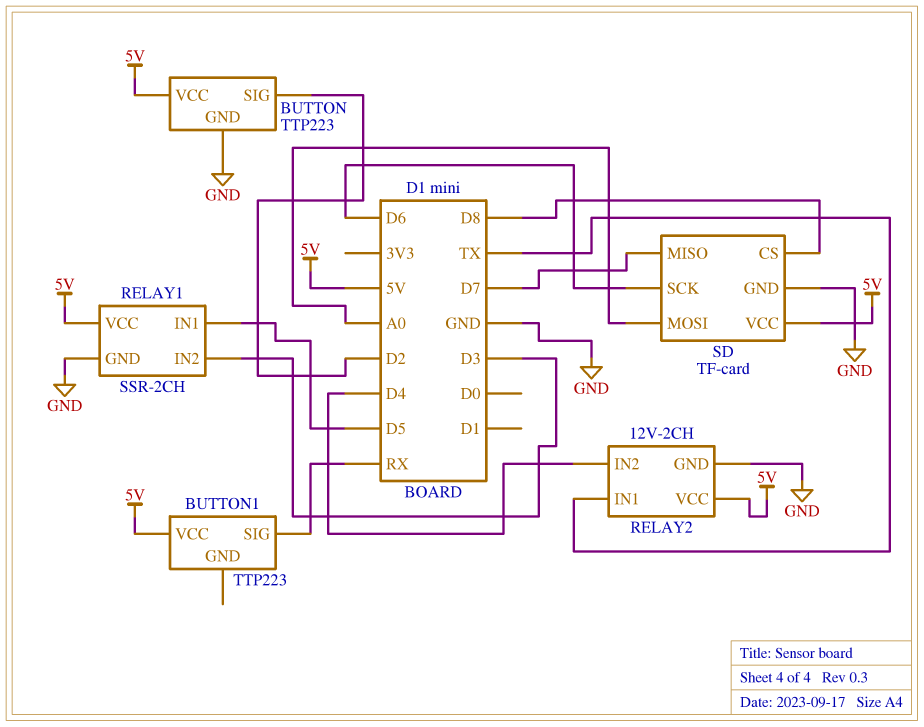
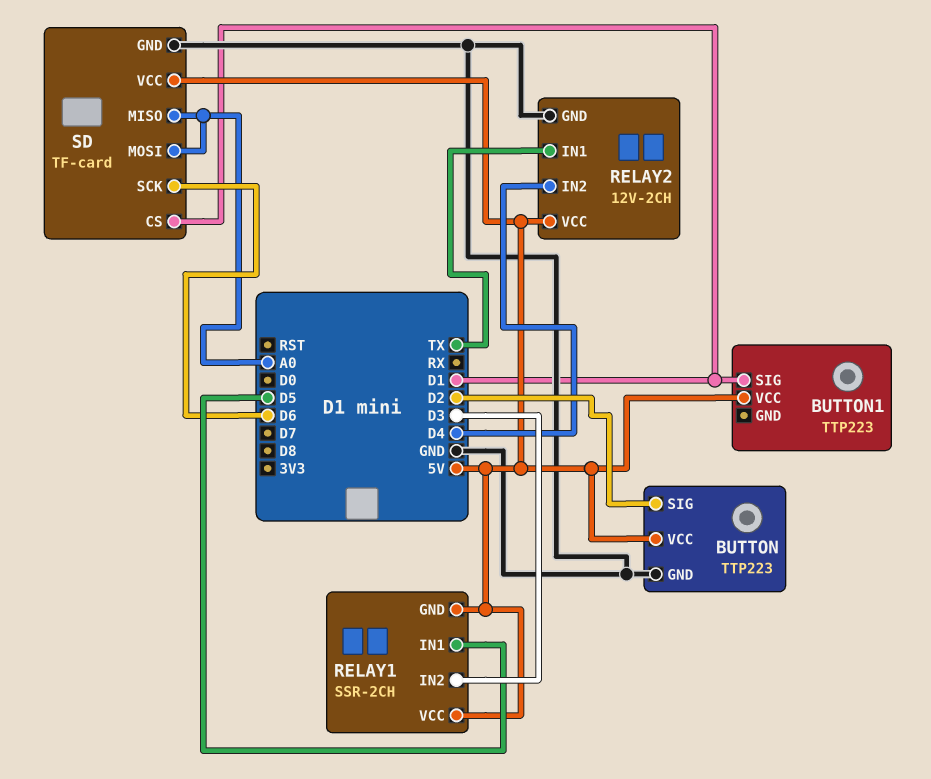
BUTTON1 pin SIG: RX -> D1
RELAY1 pin GND: GND -> 5V
SD pin CS: D8 -> D1
SD pin MISO: D7 -> A0

